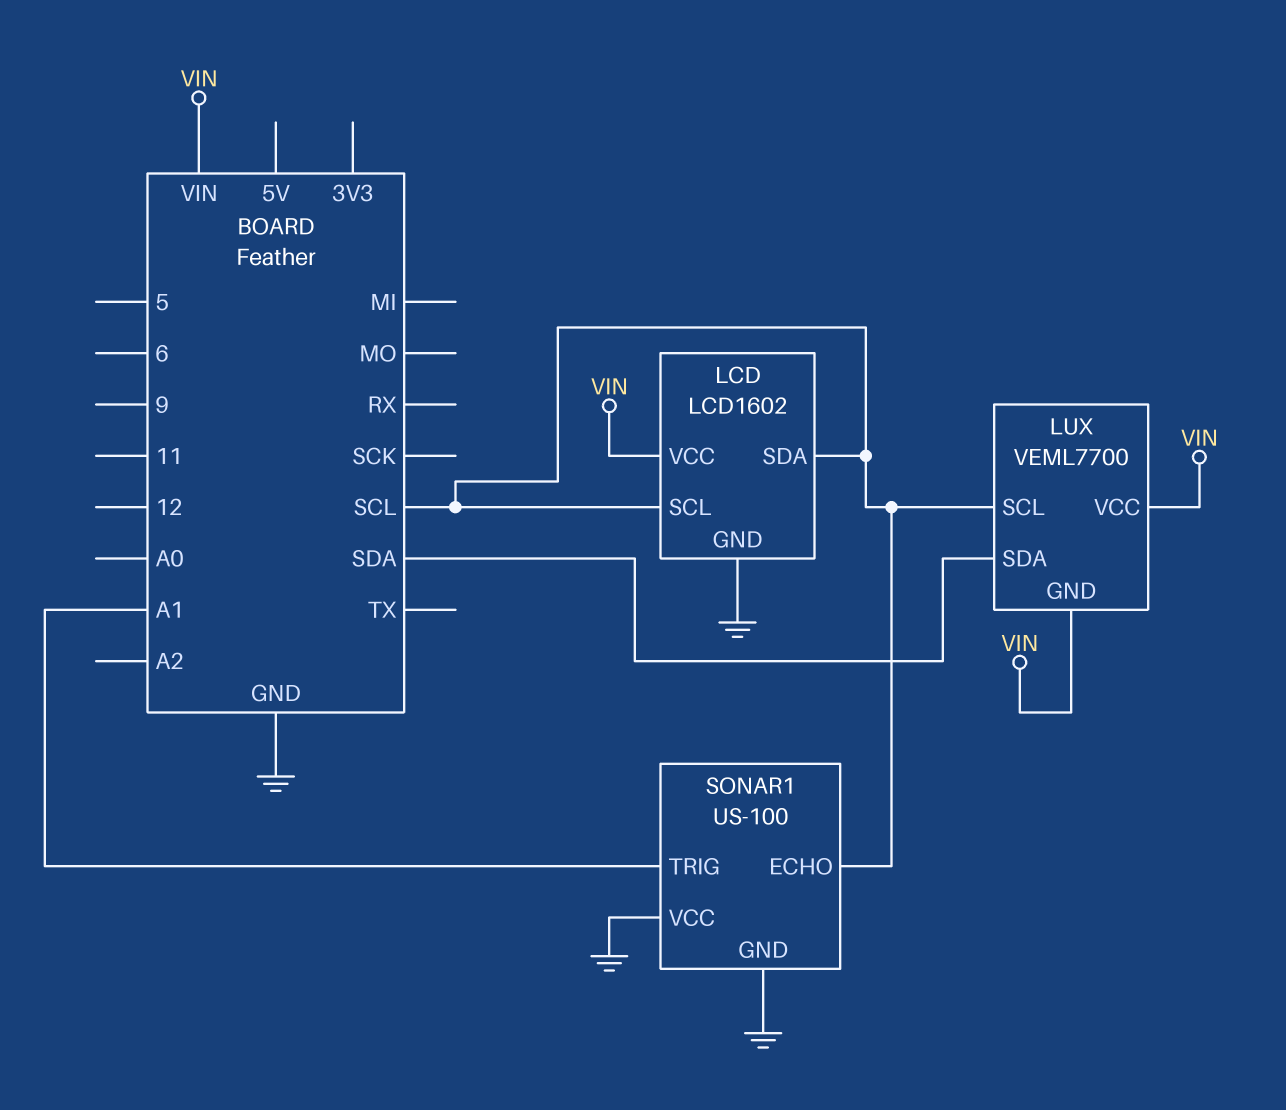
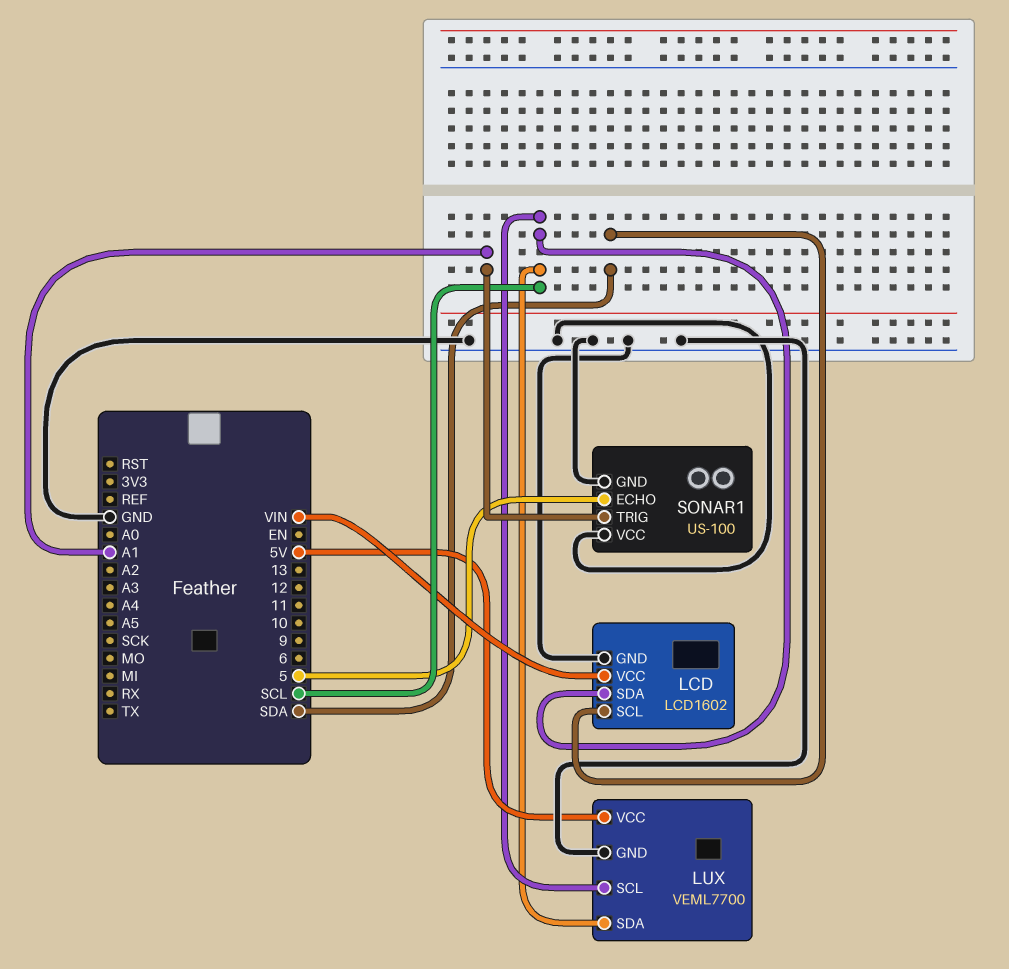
LCD pin SCL: SCL -> SDA
LUX pin GND: VIN -> GND
LUX pin SDA: SDA -> SCL
LUX pin VCC: VIN -> 5V
SONAR1 pin ECHO: SCL -> 5

